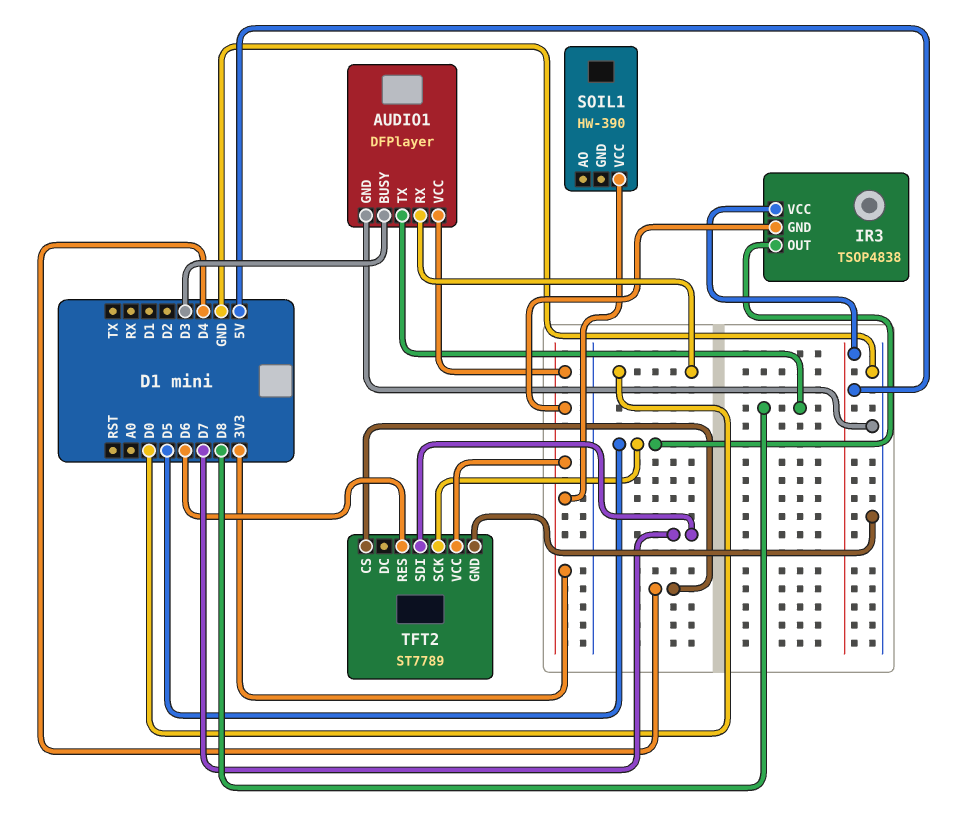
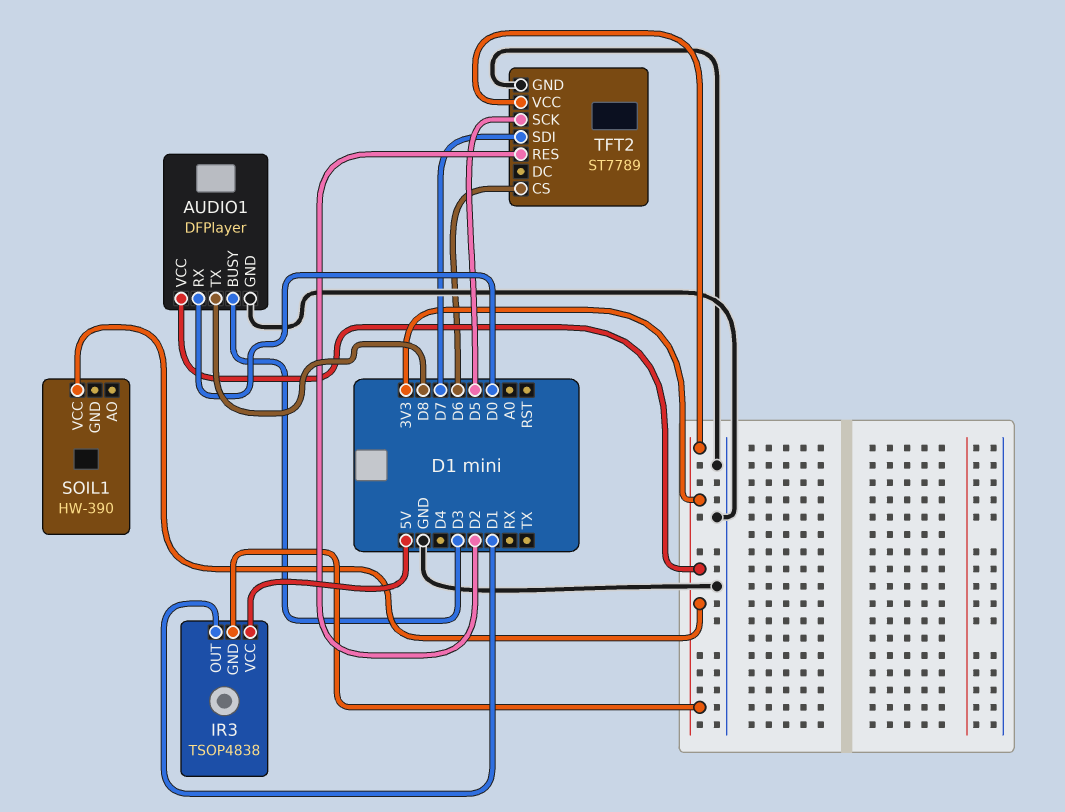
IR3 pin OUT: D5 -> D1
TFT2 pin CS: D4 -> D6
TFT2 pin RES: D6 -> D2

